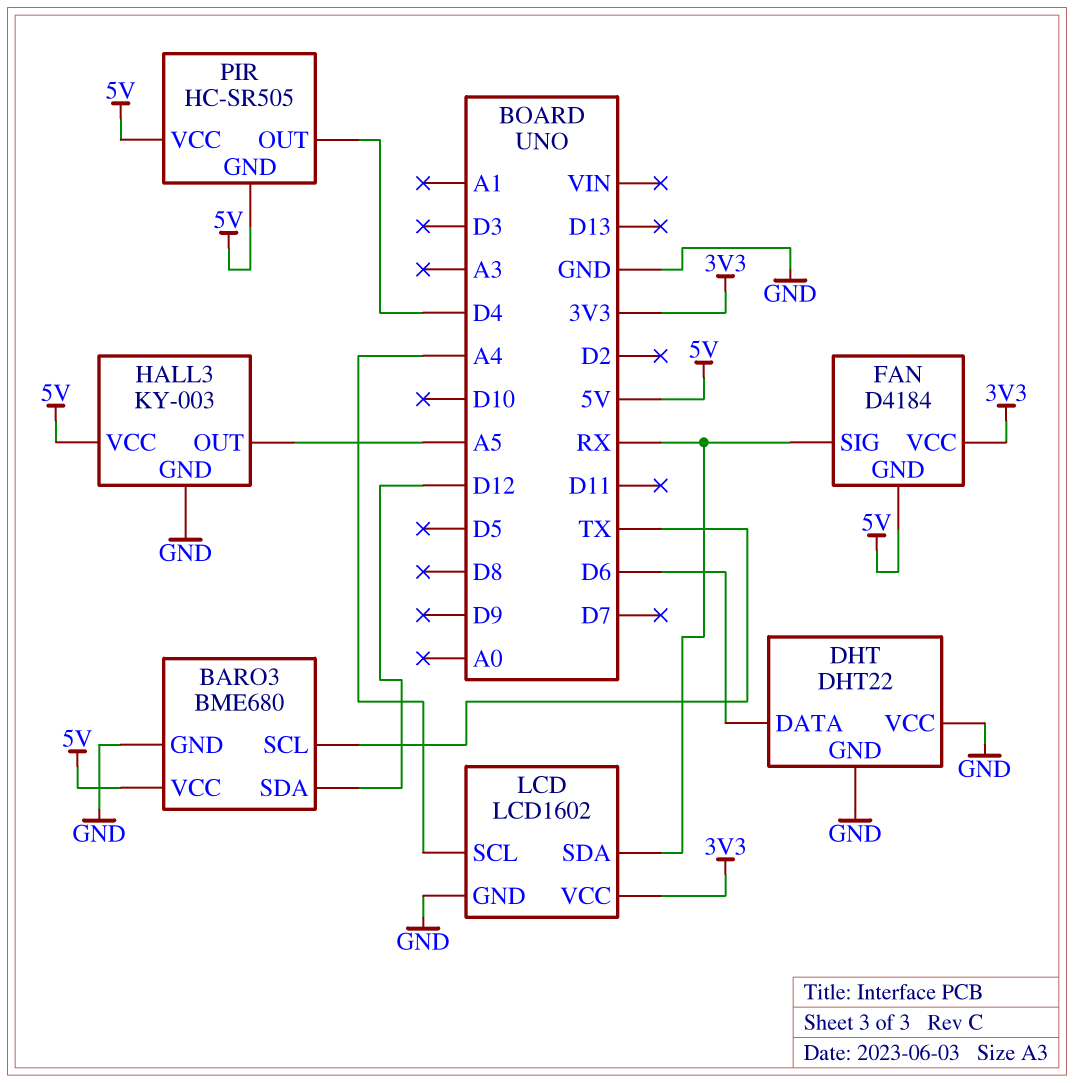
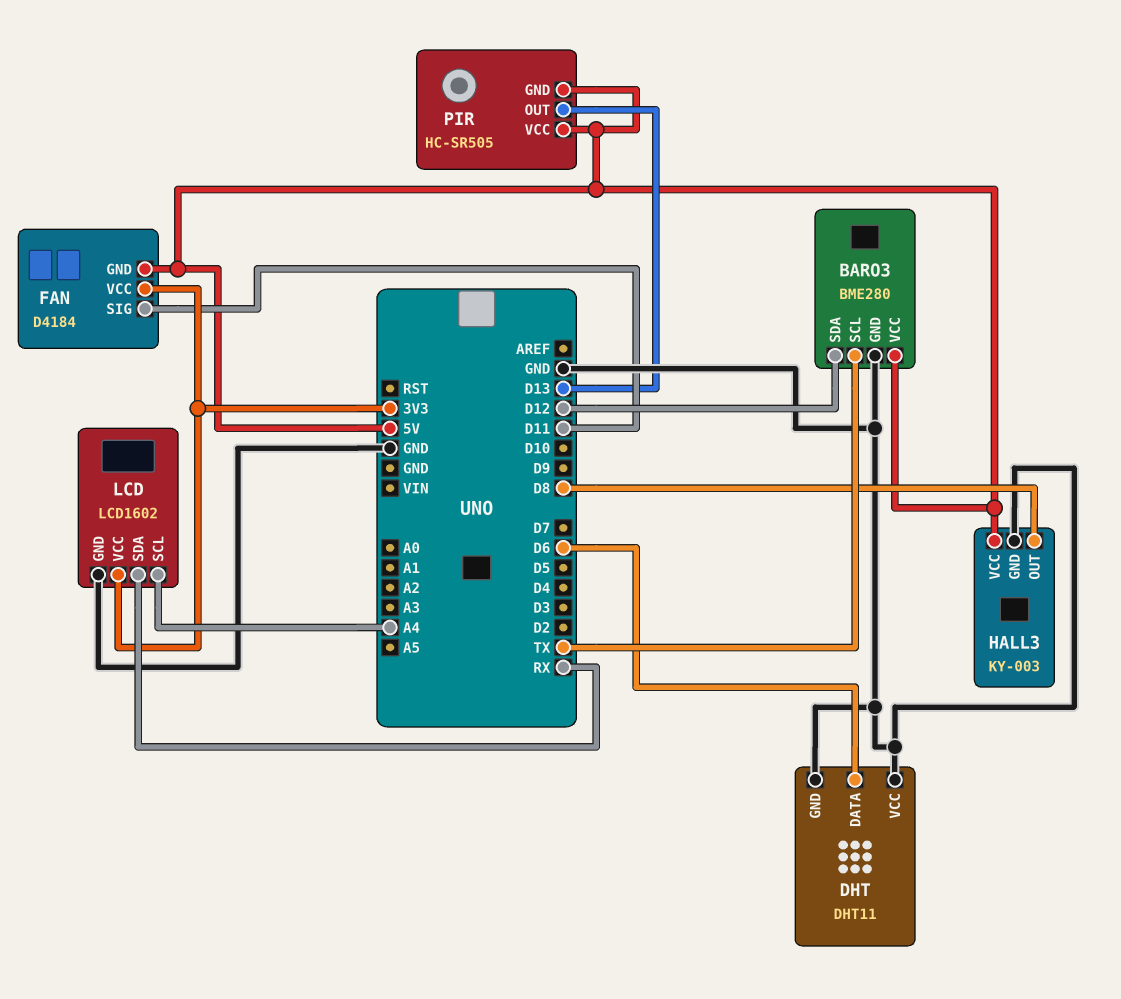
BARO3: BME680 -> BME280
DHT: DHT22 -> DHT11
FAN pin SIG: RX -> D11
HALL3 pin OUT: A5 -> D8
PIR pin OUT: D4 -> D13

